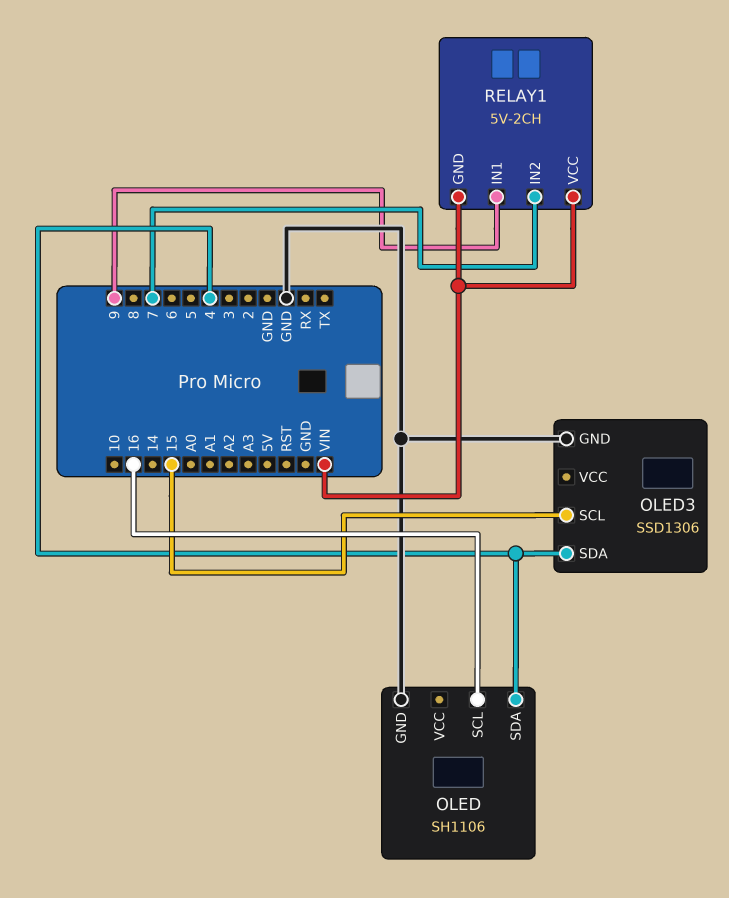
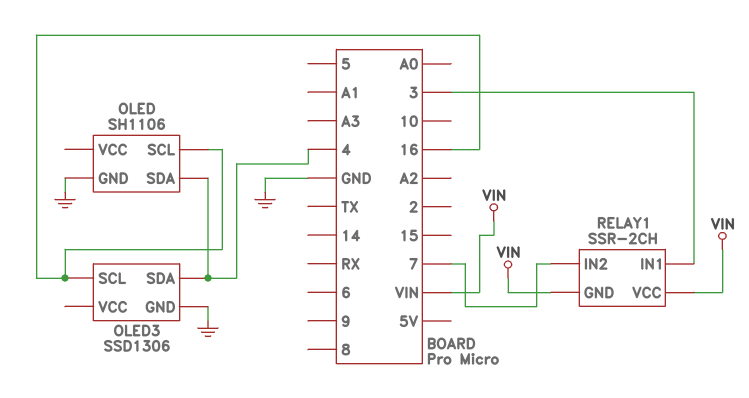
OLED3 pin SCL: 15 -> 16
RELAY1: 5V-2CH -> SSR-2CH
RELAY1 pin IN1: 9 -> 3

